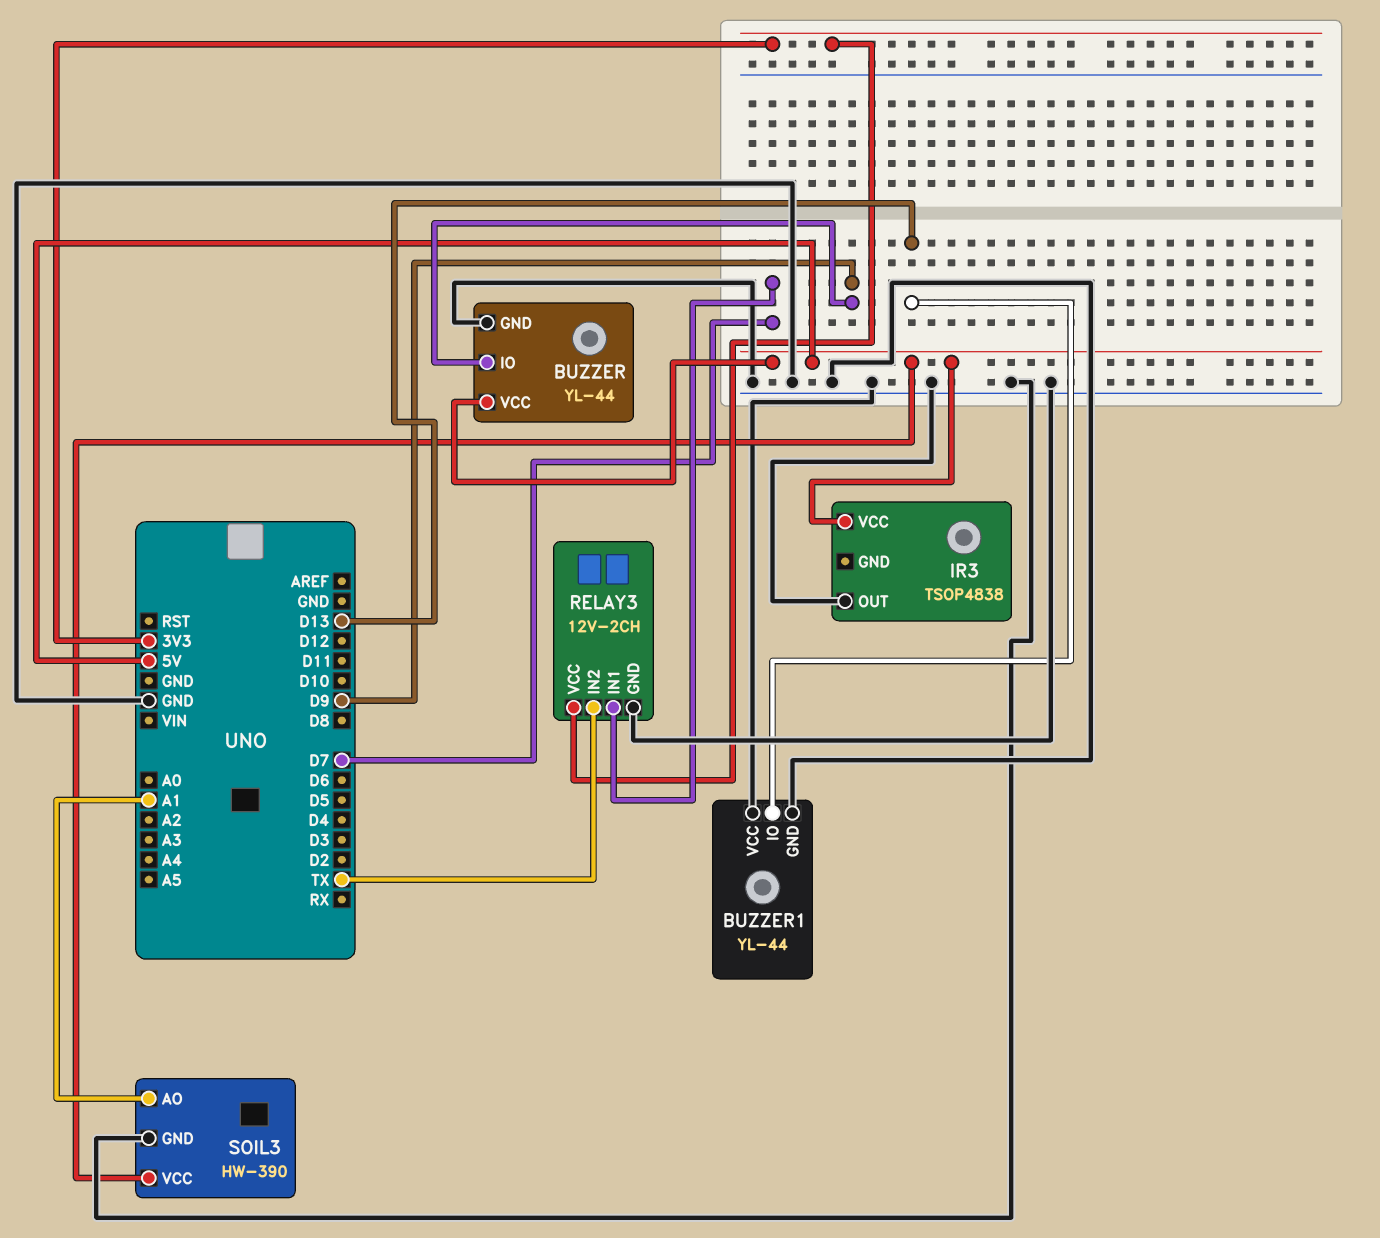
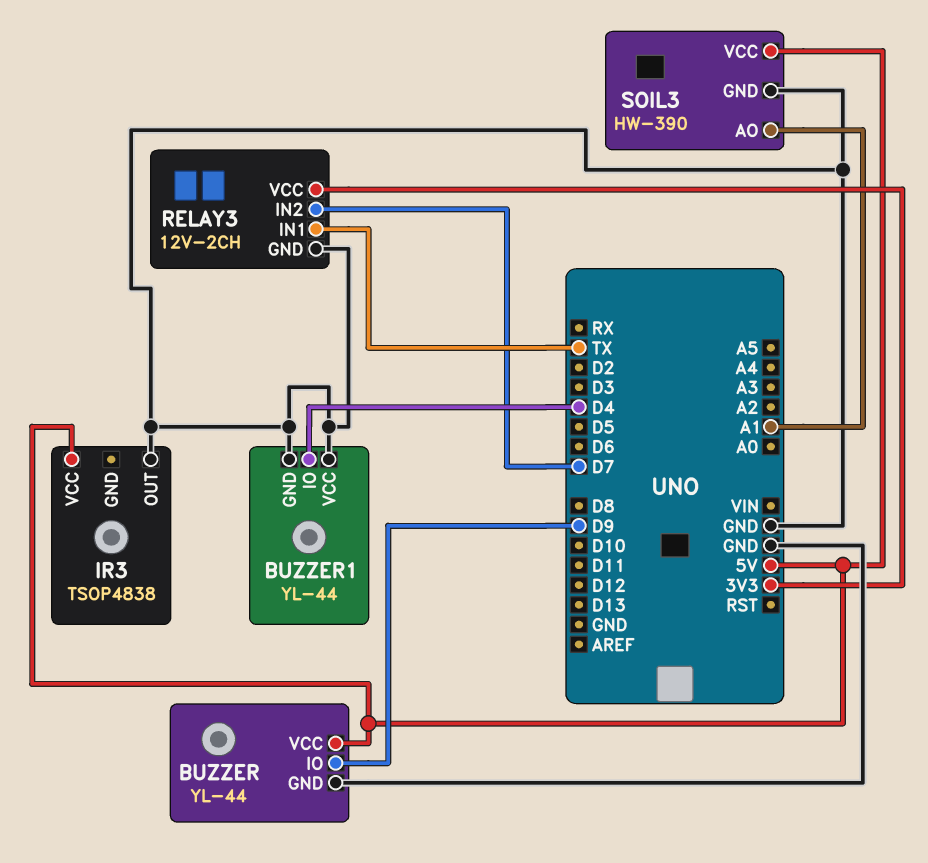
BUZZER1 pin IO: D13 -> D4
RELAY3 pin IN1: D7 -> TX
RELAY3 pin IN2: TX -> D7

